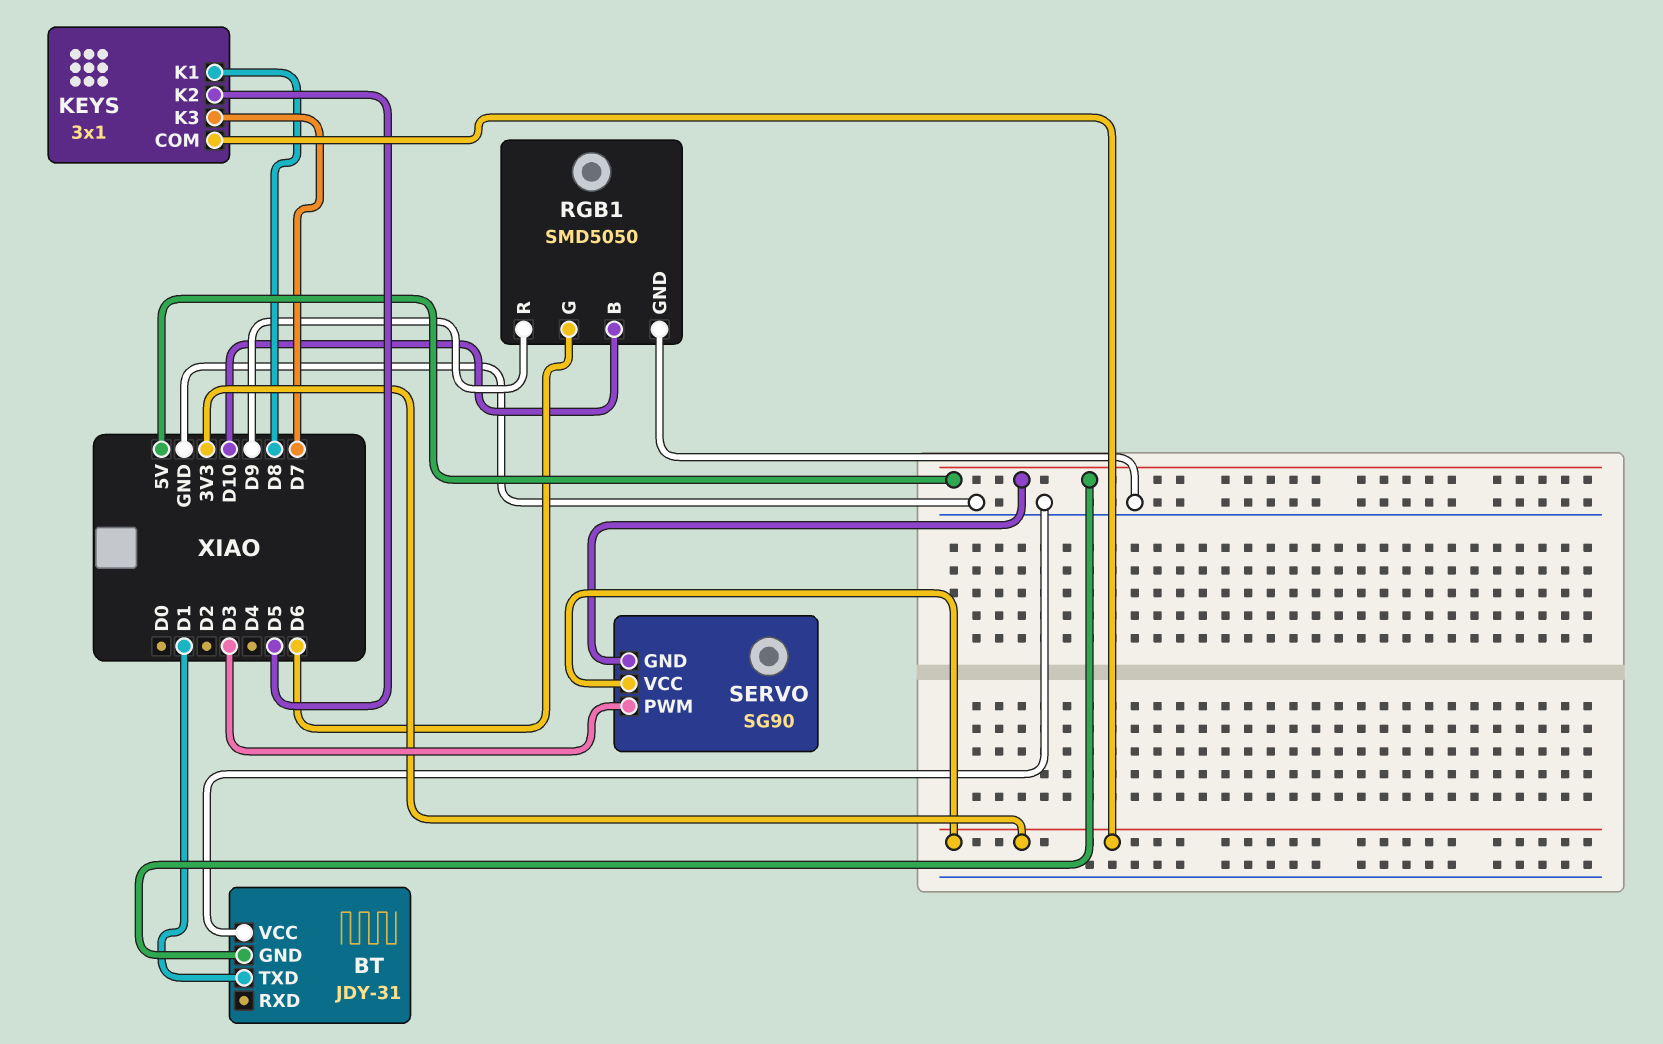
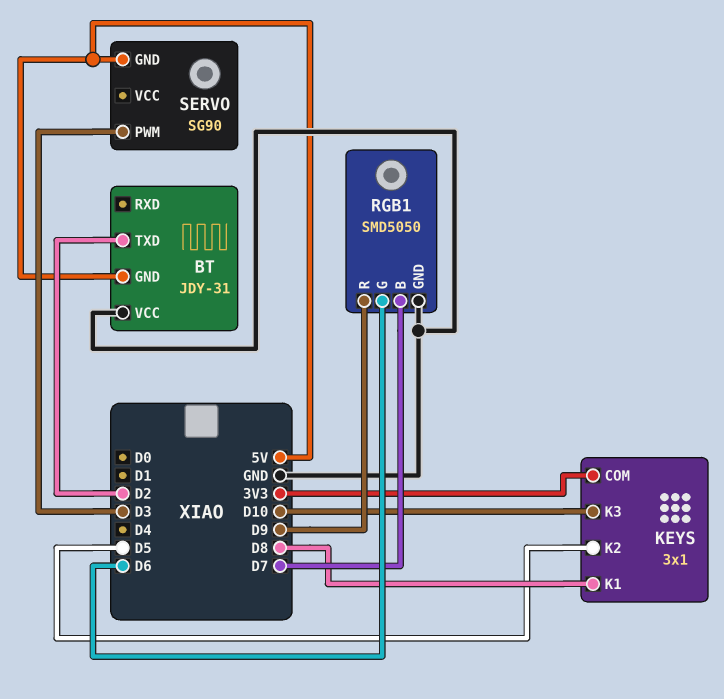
BT pin TXD: D1 -> D2
KEYS pin K3: D7 -> D10
RGB1 pin B: D10 -> D7
SERVO pin VCC: 3V3 -> none

